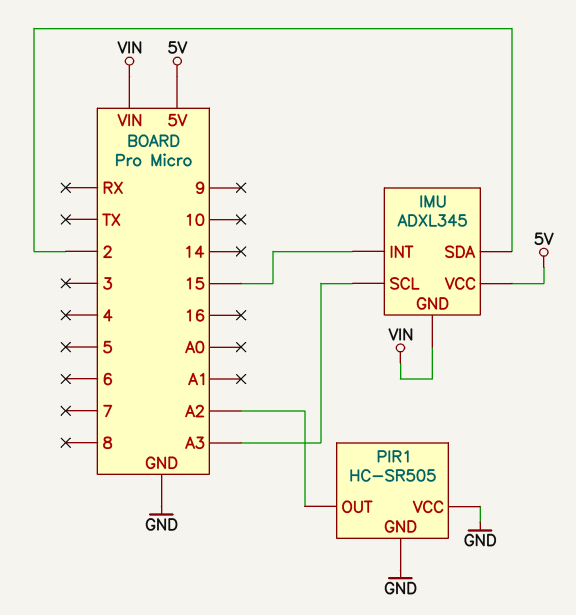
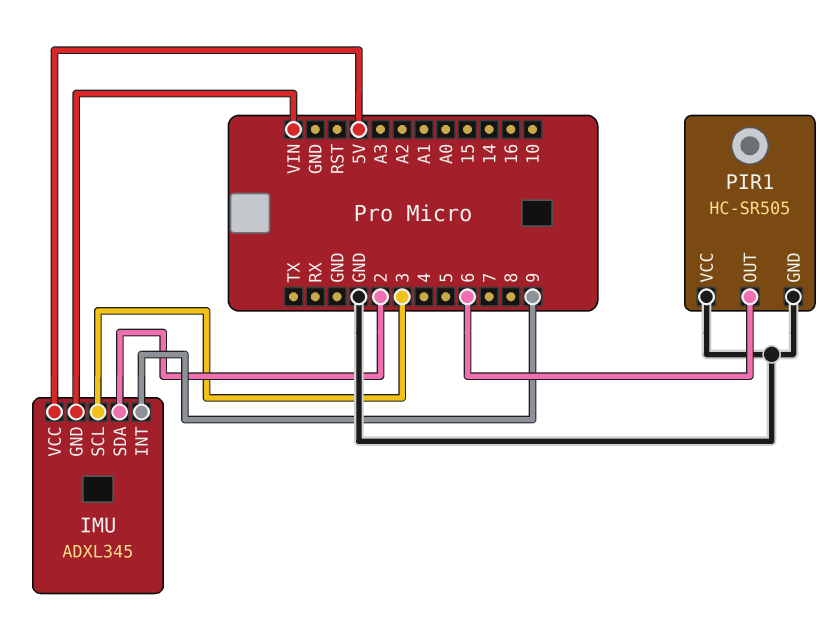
IMU pin INT: 15 -> 9
IMU pin SCL: A3 -> 3
PIR1 pin OUT: A2 -> 6

